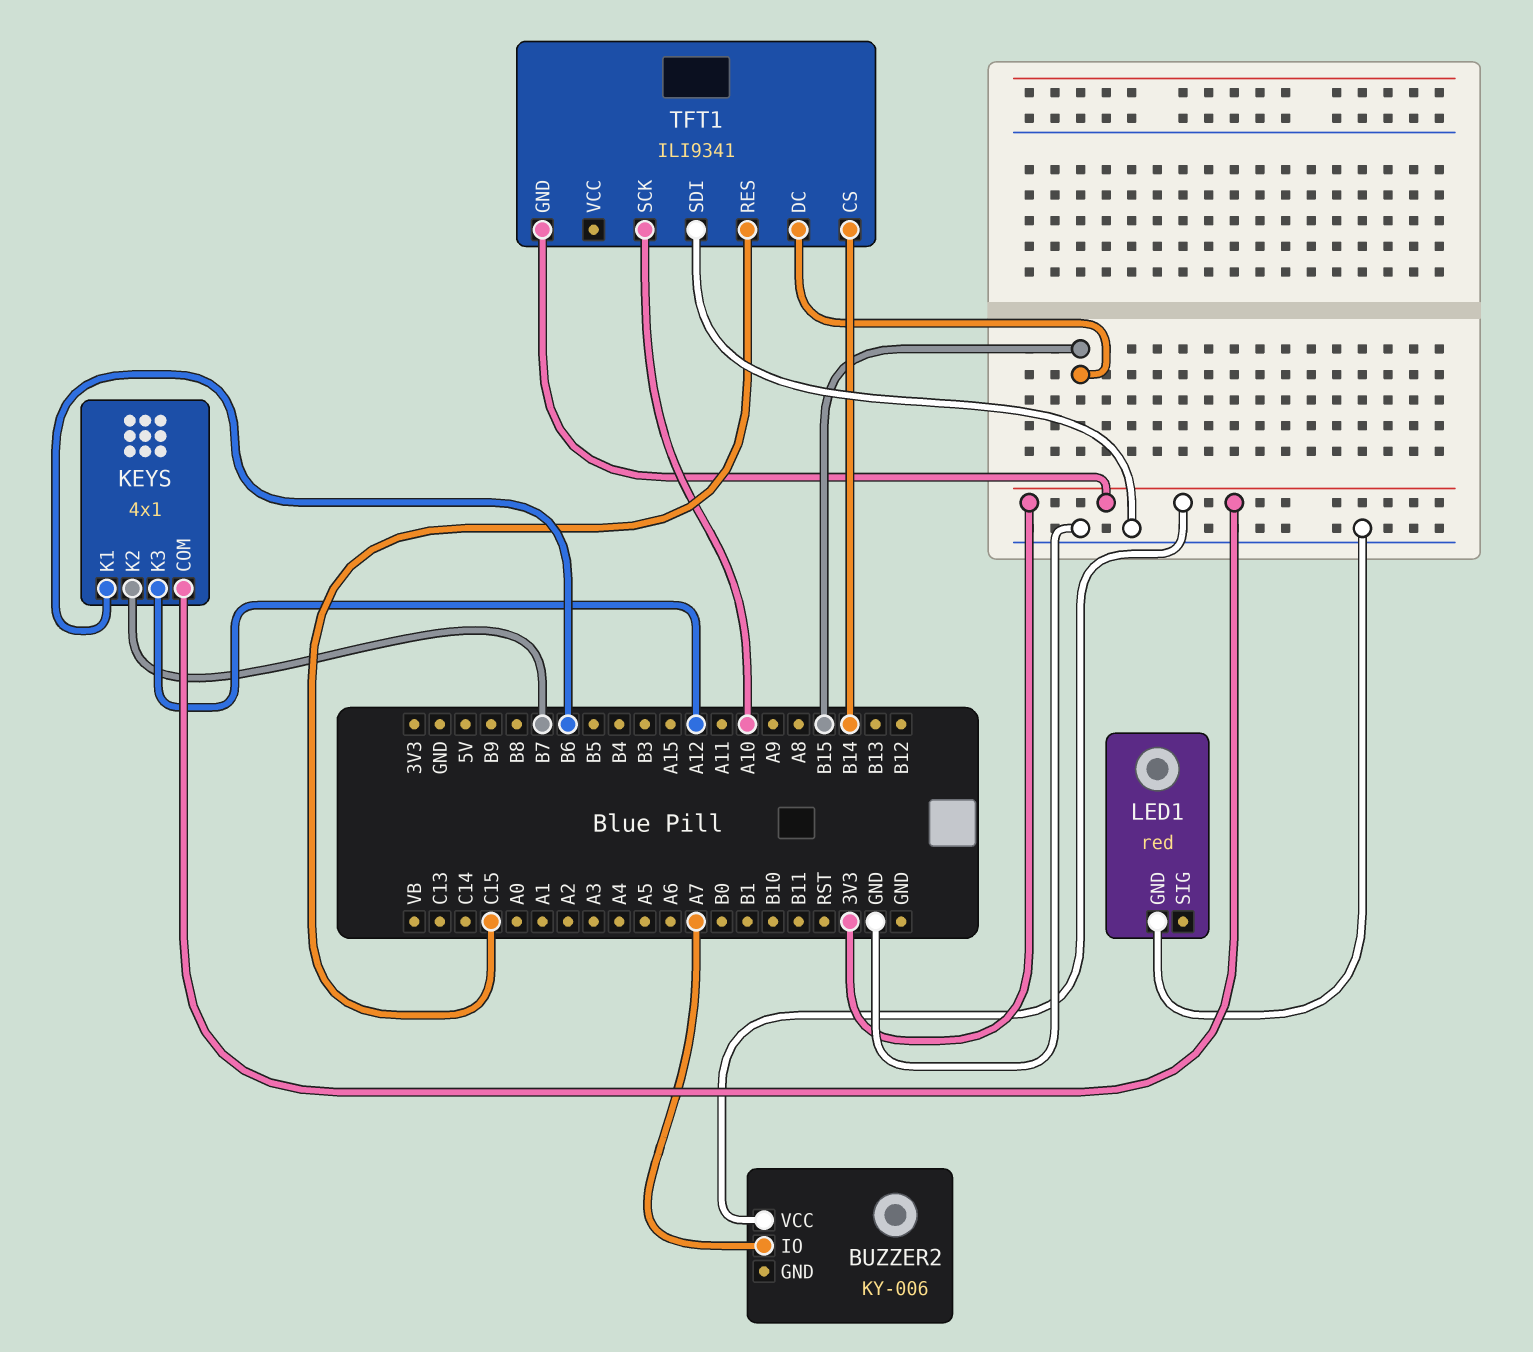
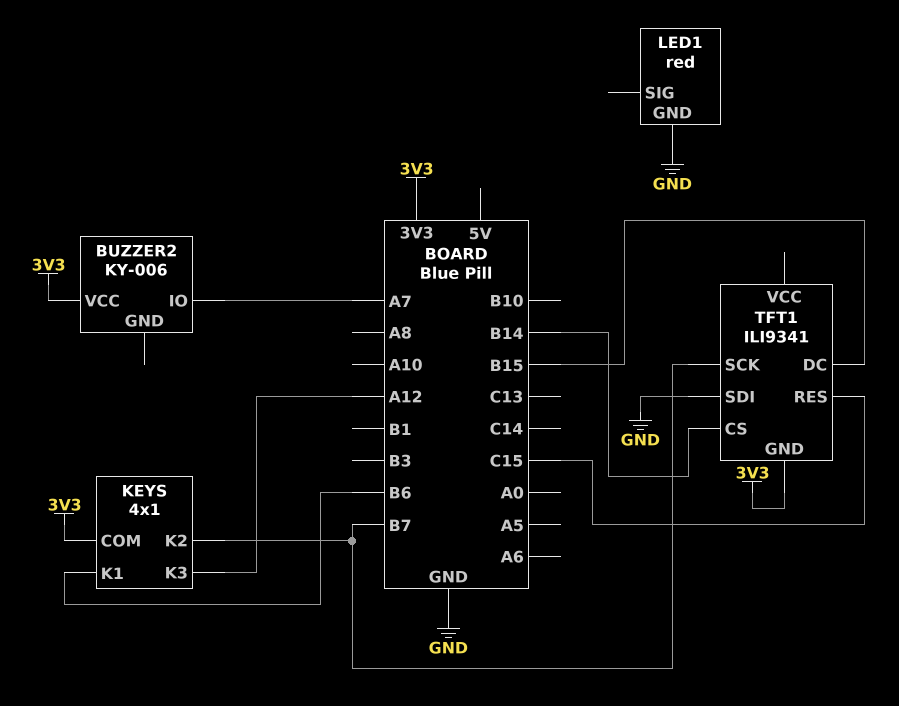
TFT1 pin SCK: A10 -> B7

